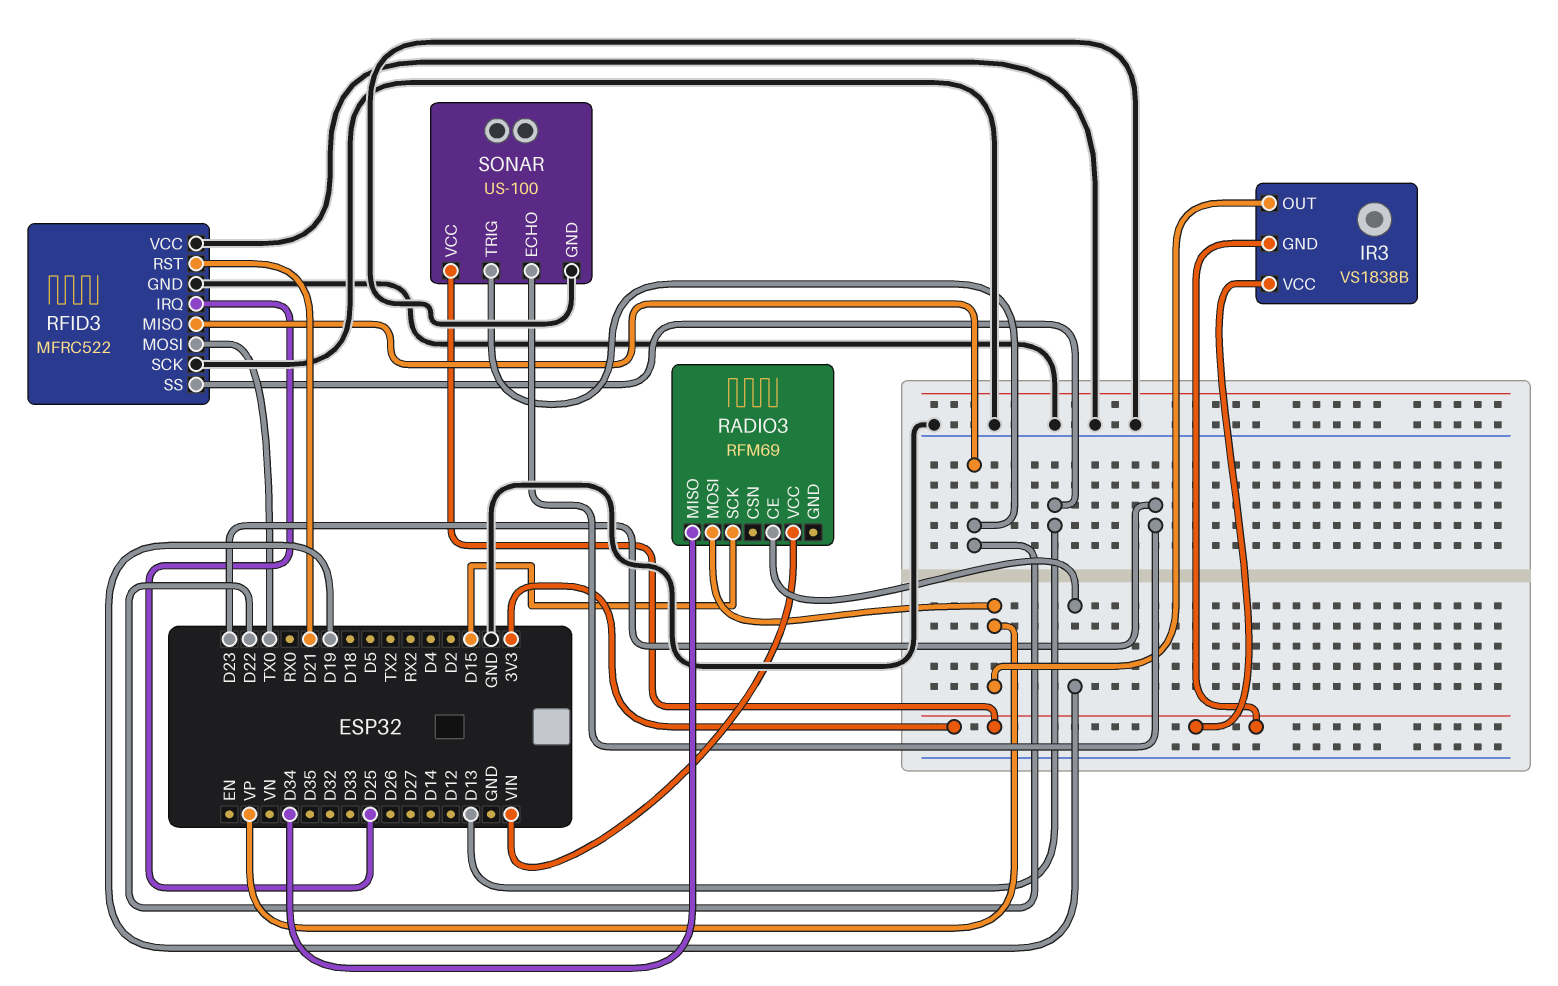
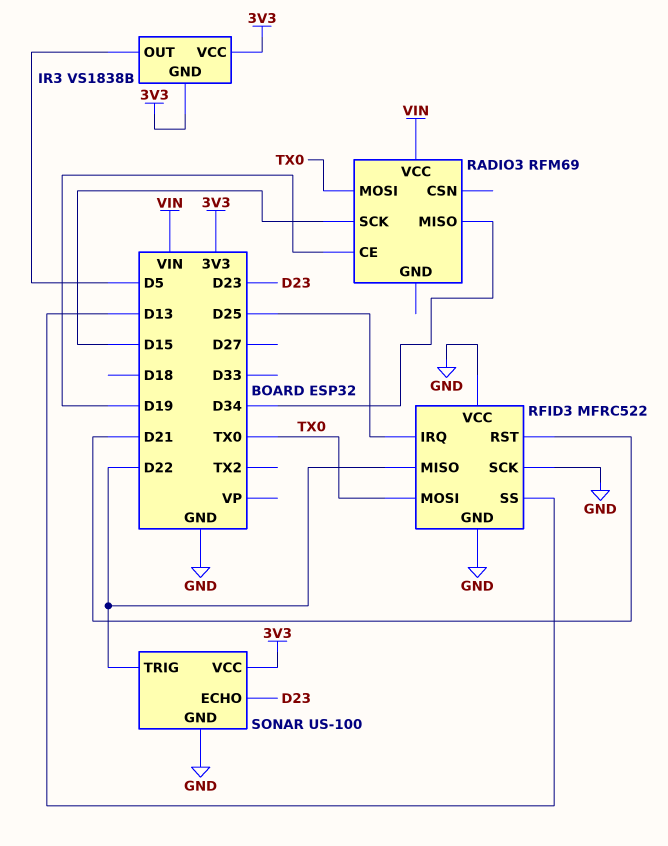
IR3 pin OUT: VP -> D5
RADIO3 pin MOSI: VP -> TX0

